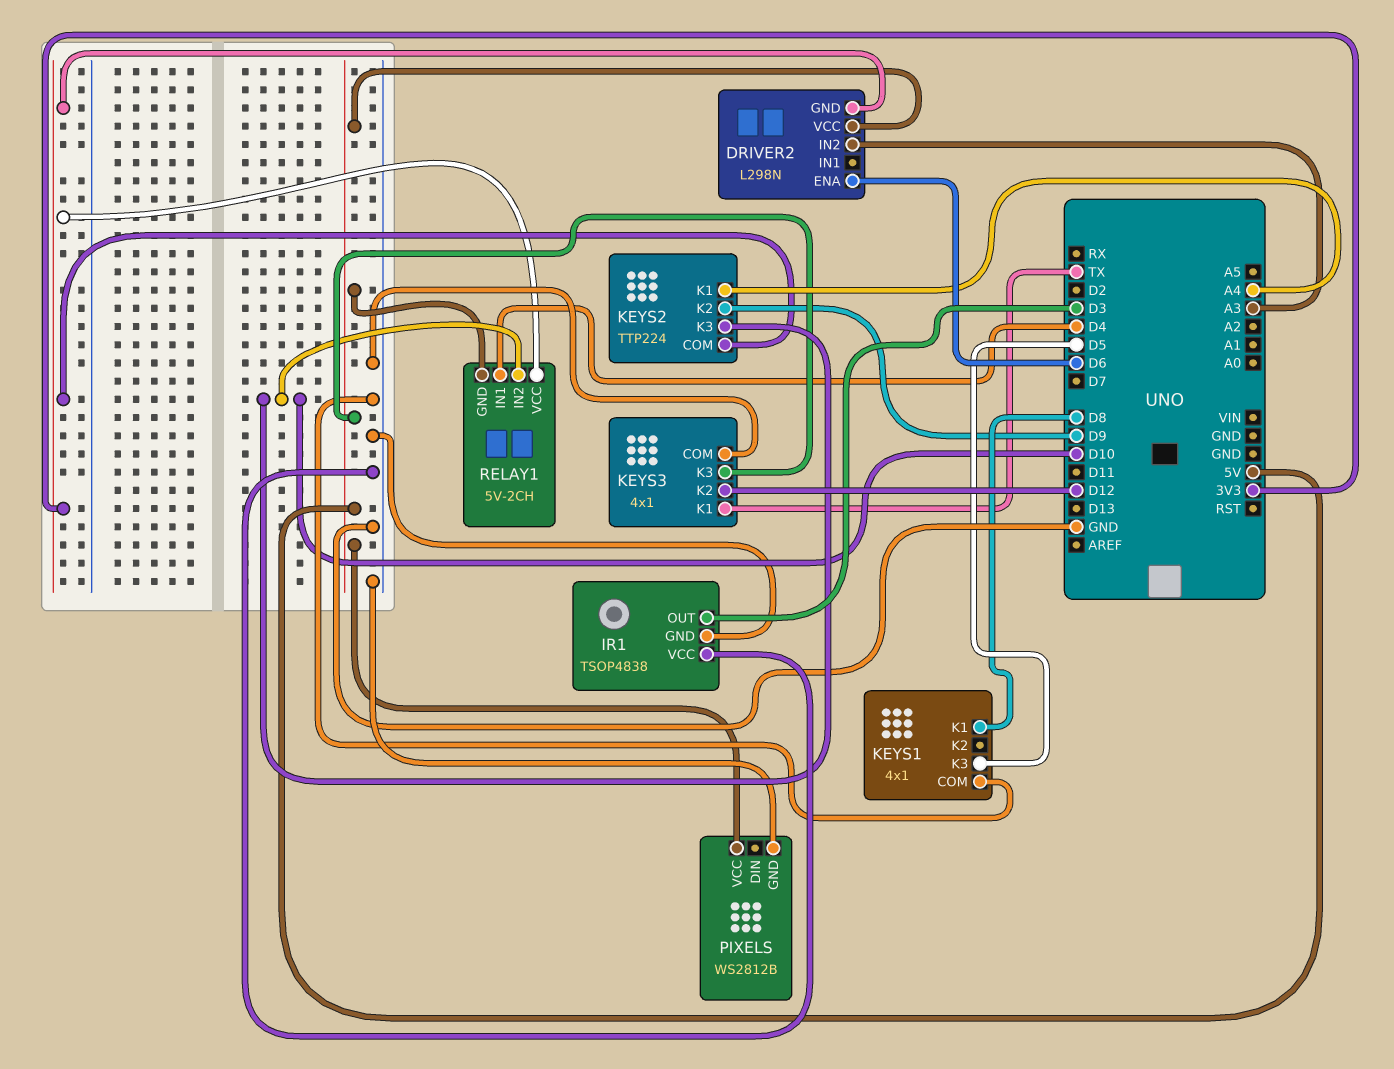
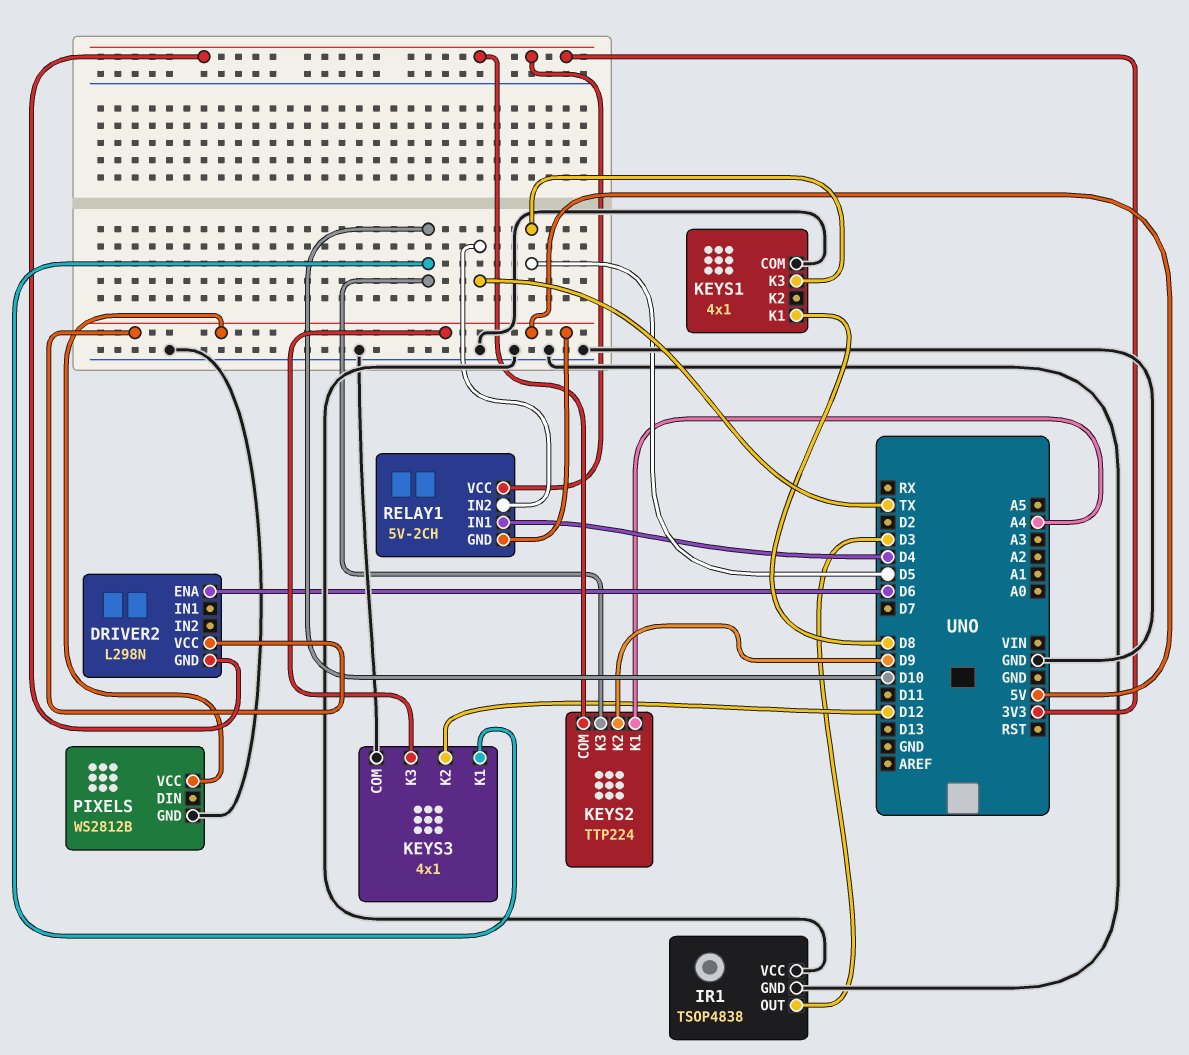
DRIVER2 pin IN2: A3 -> none
KEYS3 pin K1: TX -> D10
RELAY1 pin IN2: D10 -> TX

